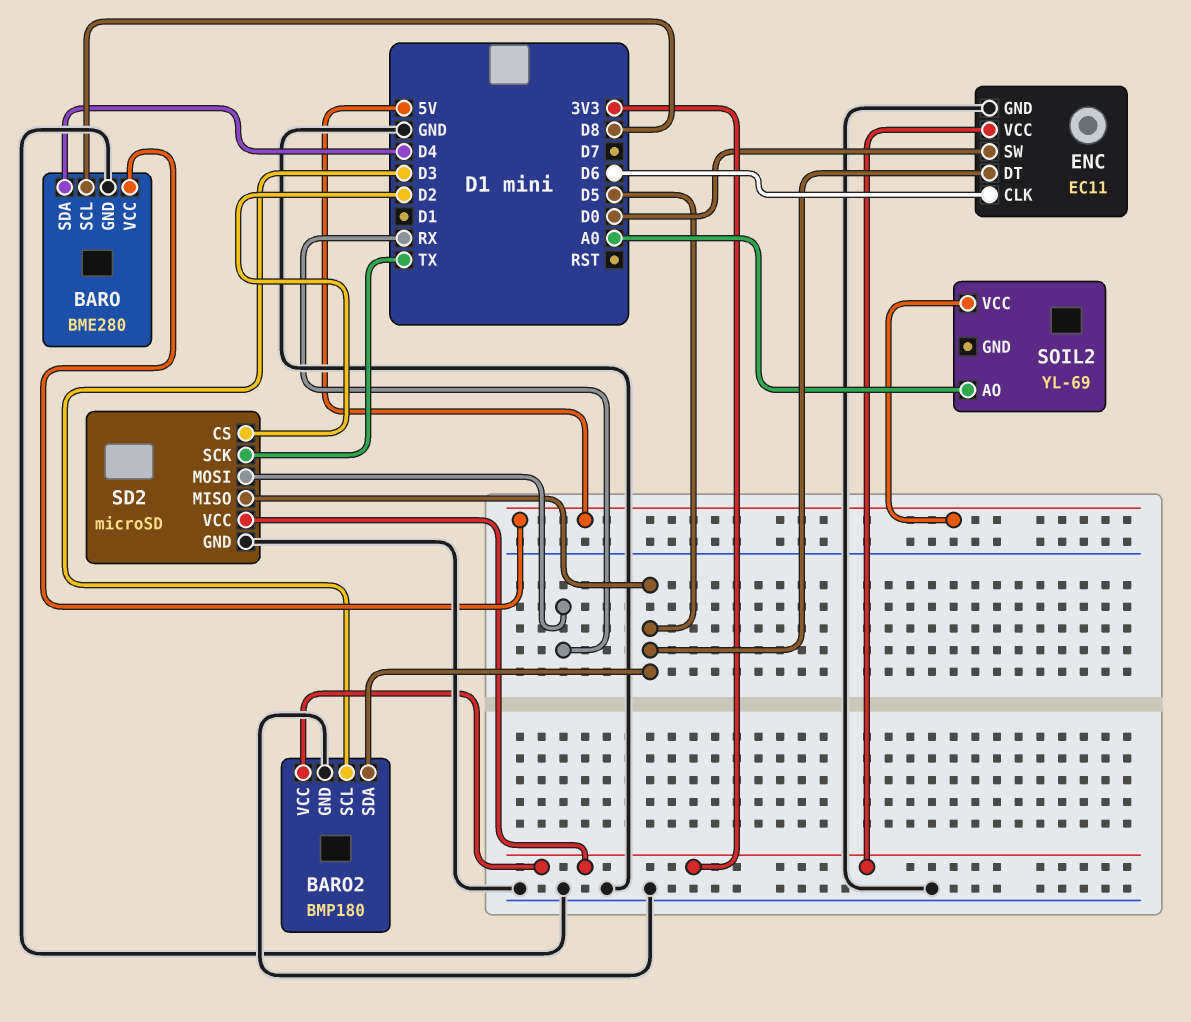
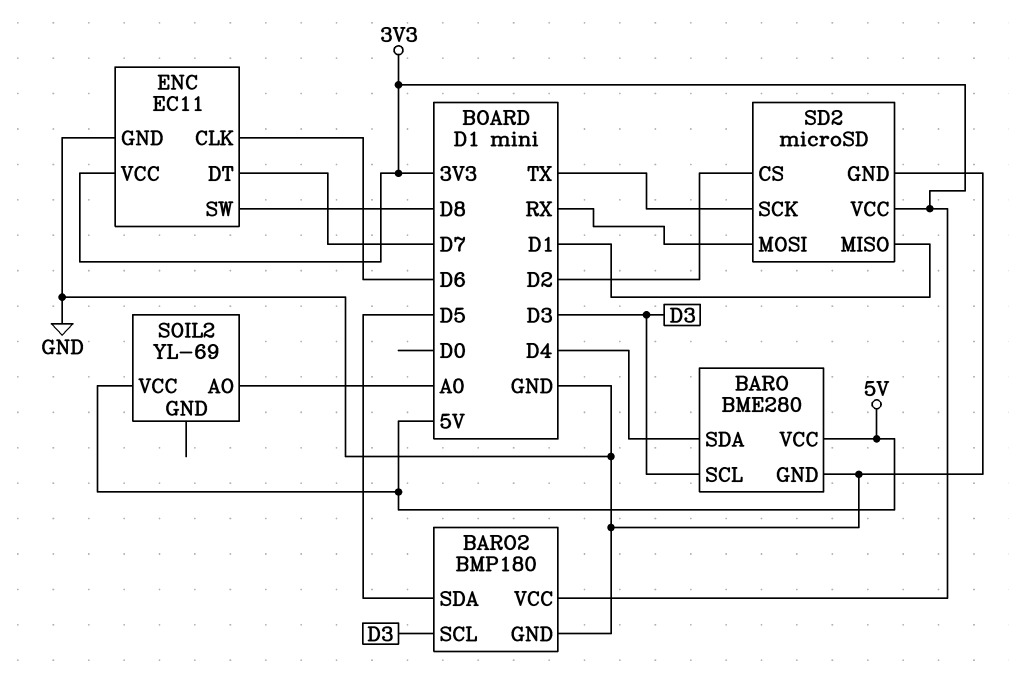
BARO pin SCL: D8 -> D3
ENC pin DT: D5 -> D7
ENC pin SW: D0 -> D8
SD2 pin MISO: D5 -> D1

